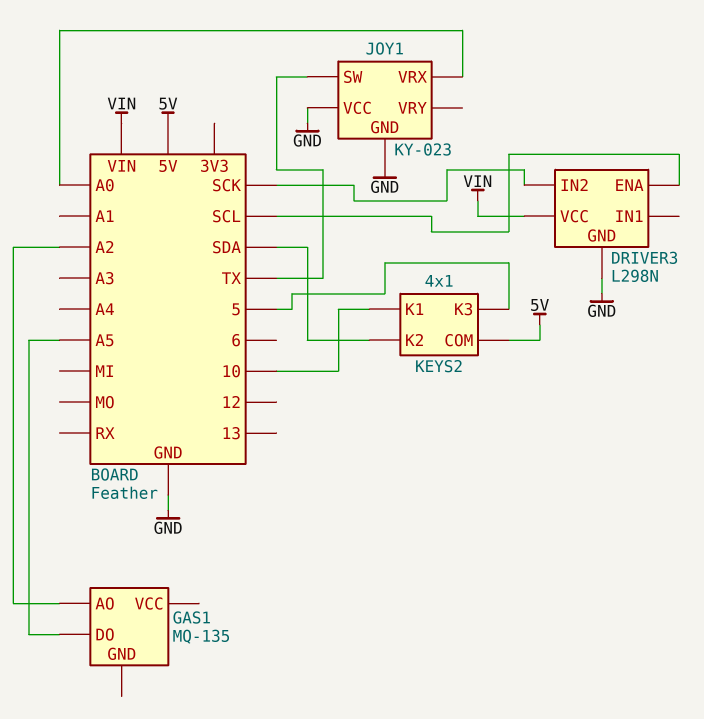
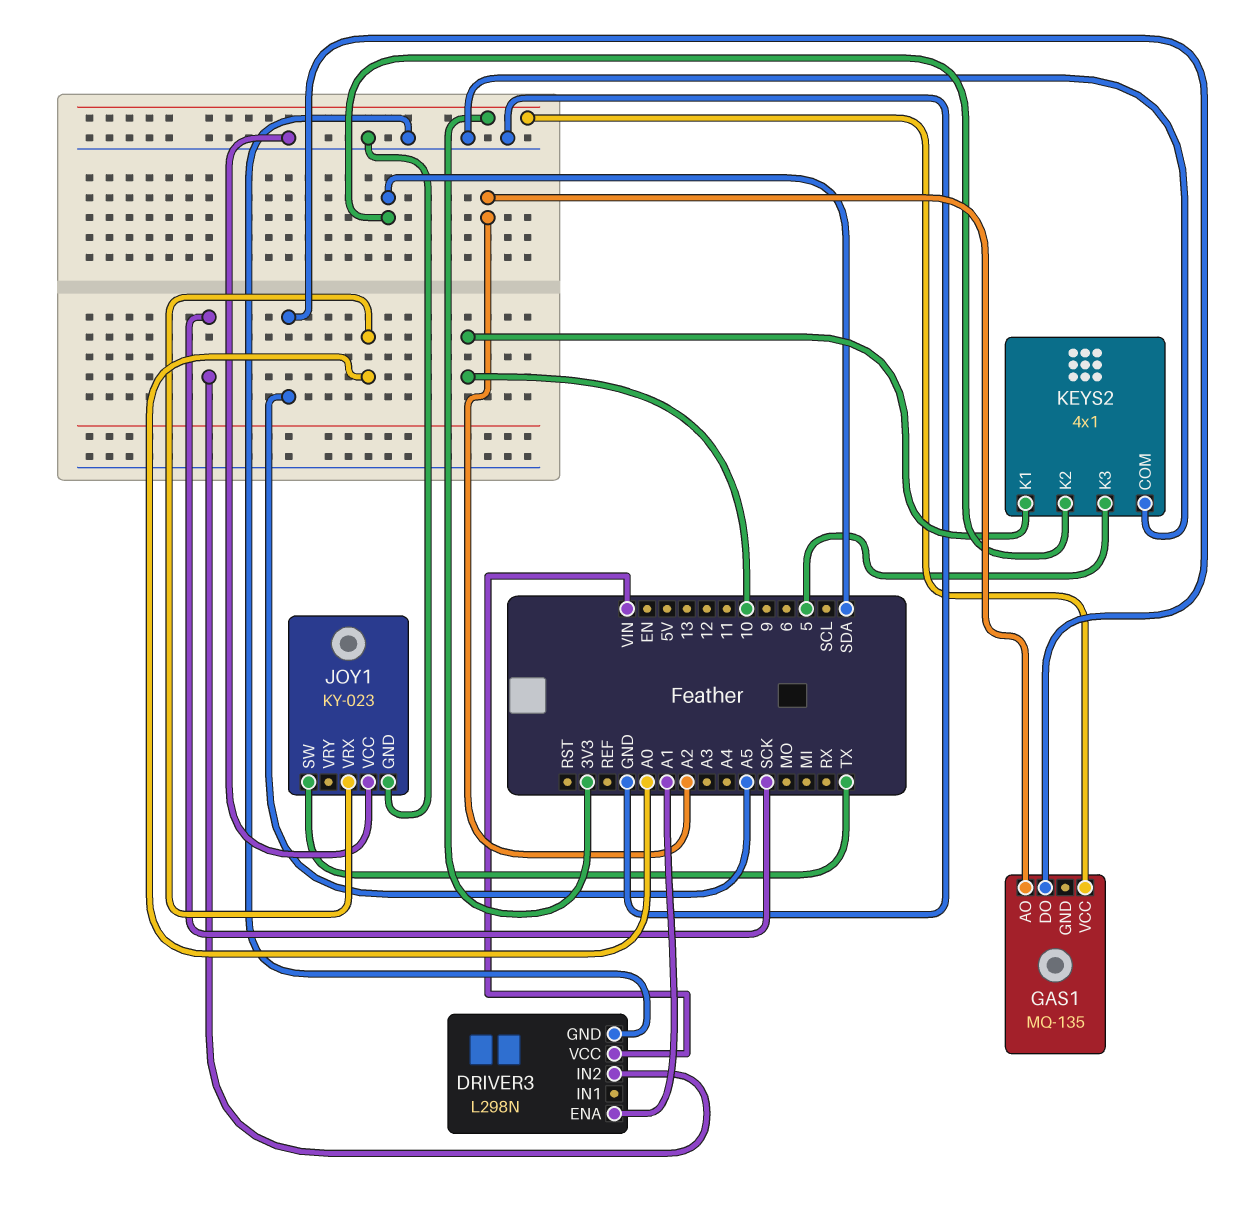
DRIVER3 pin ENA: SCL -> A1
GAS1 pin VCC: none -> 3V3
KEYS2 pin COM: 5V -> GND

